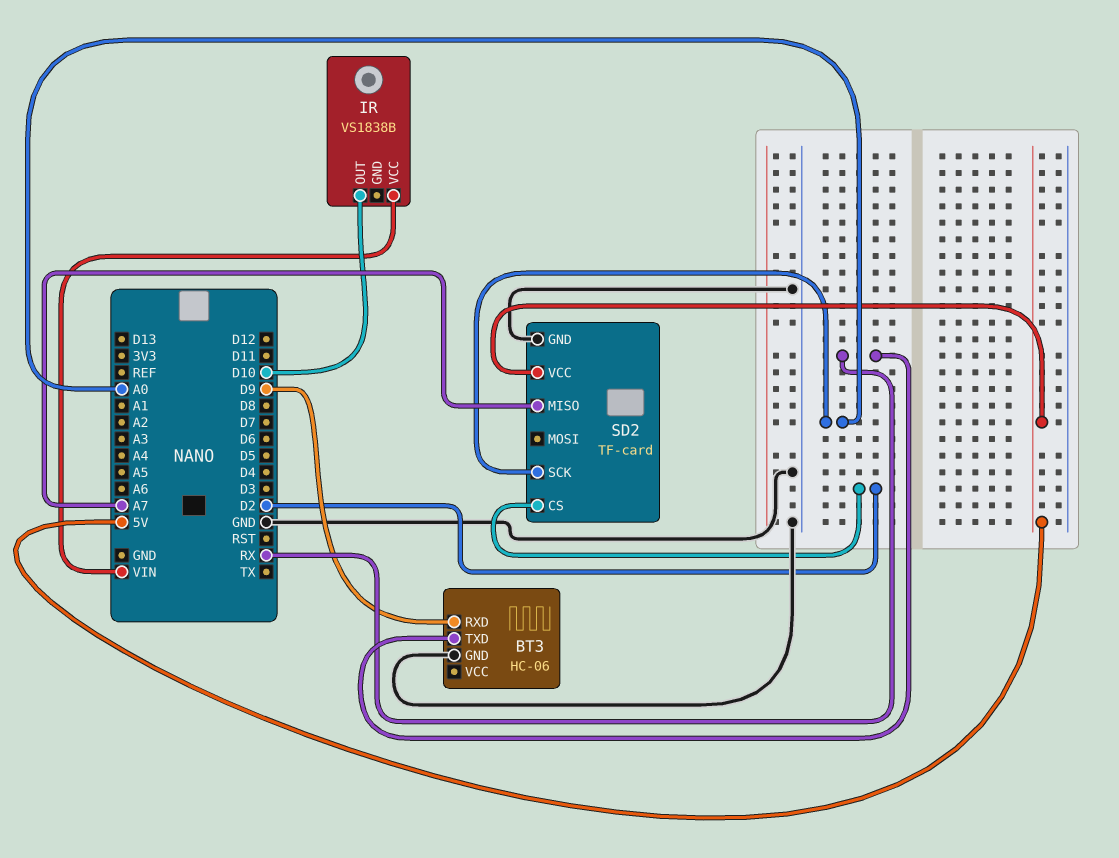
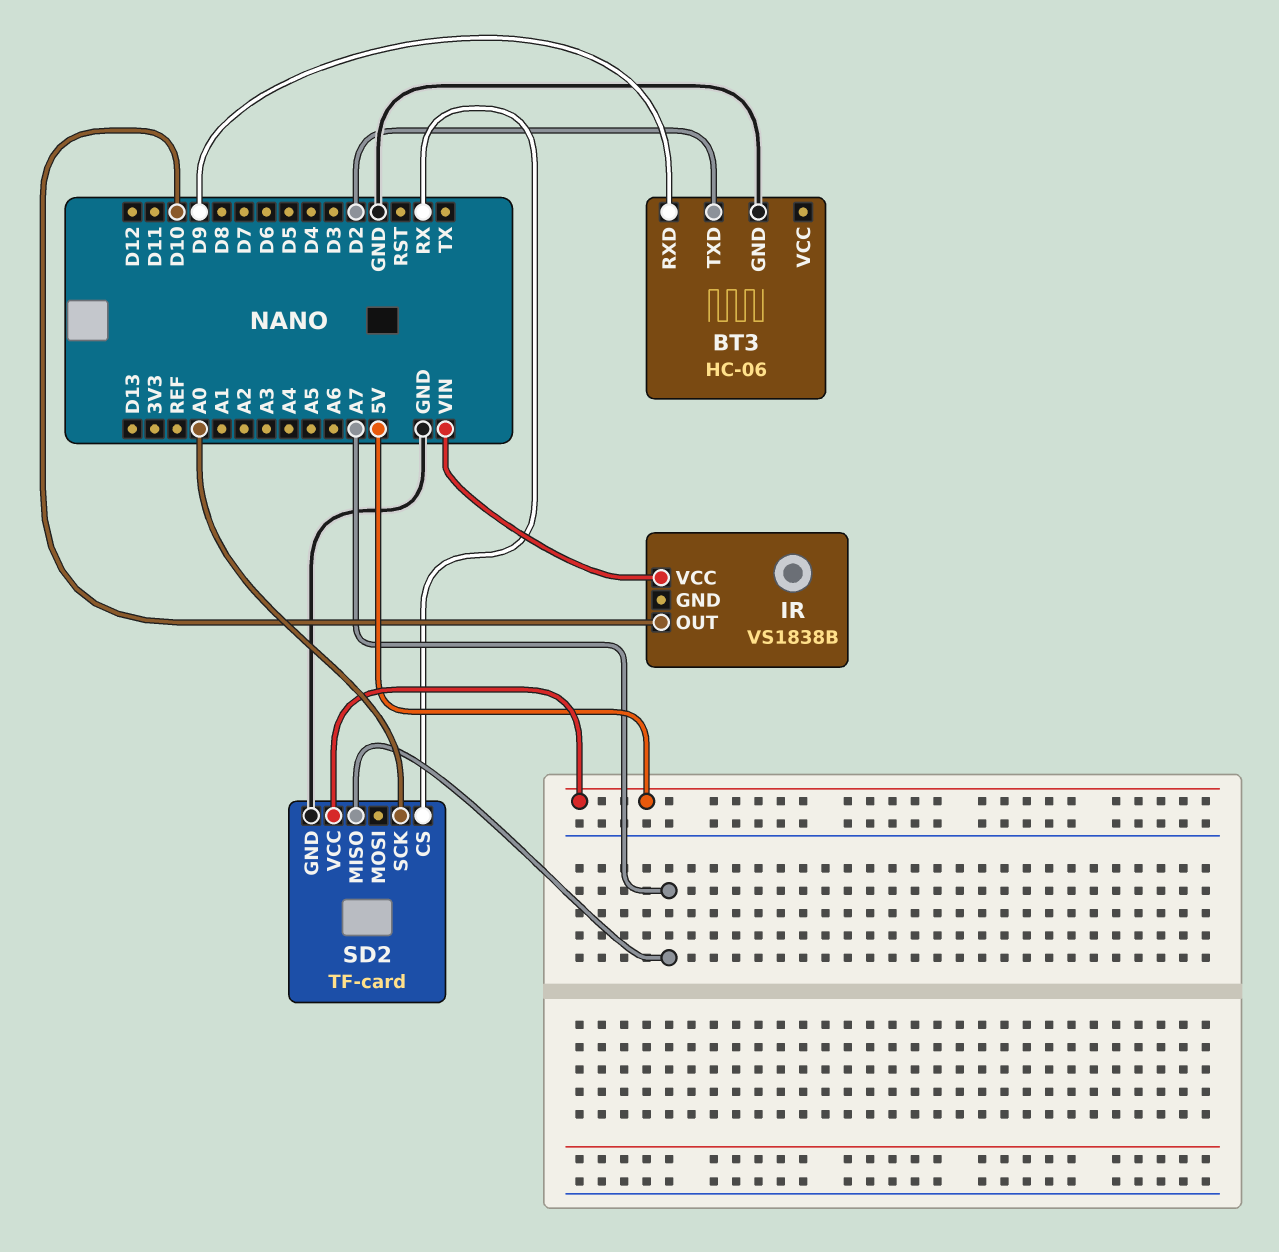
BT3 pin TXD: RX -> D2
SD2 pin CS: D2 -> RX

